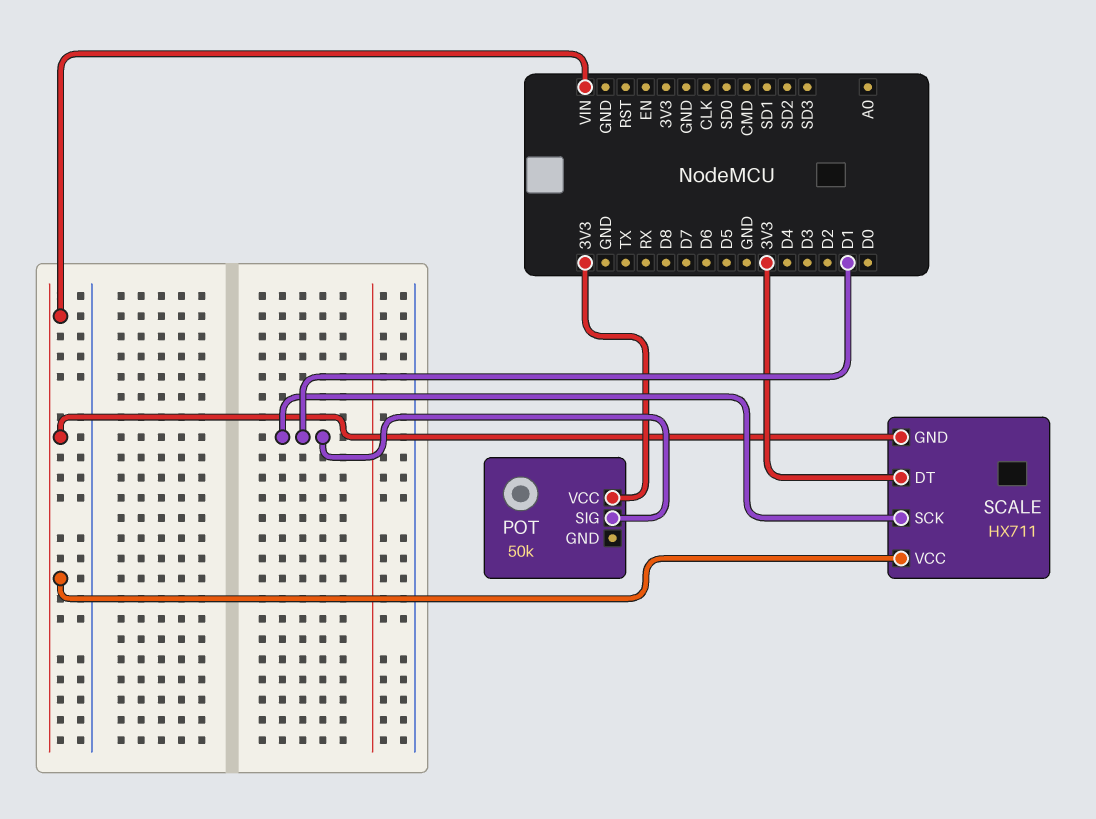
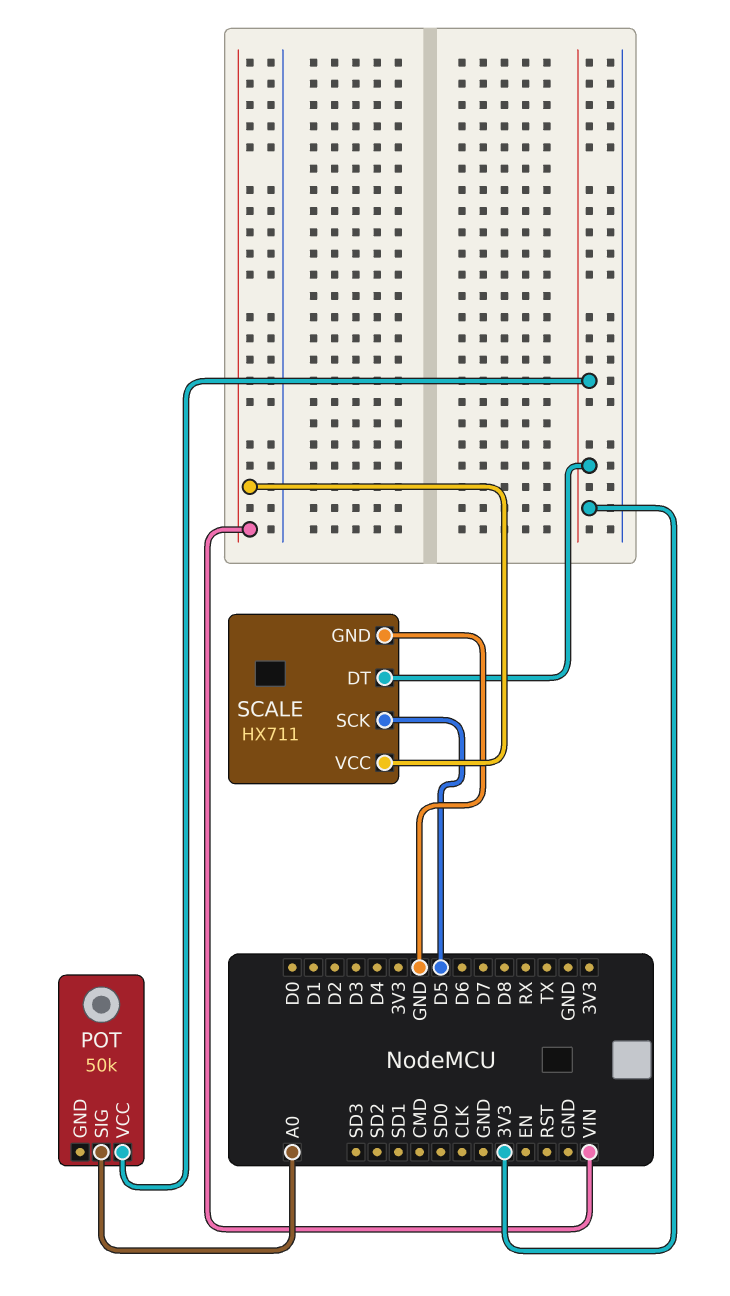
POT pin SIG: D1 -> A0
SCALE pin GND: VIN -> GND
SCALE pin SCK: D1 -> D5

